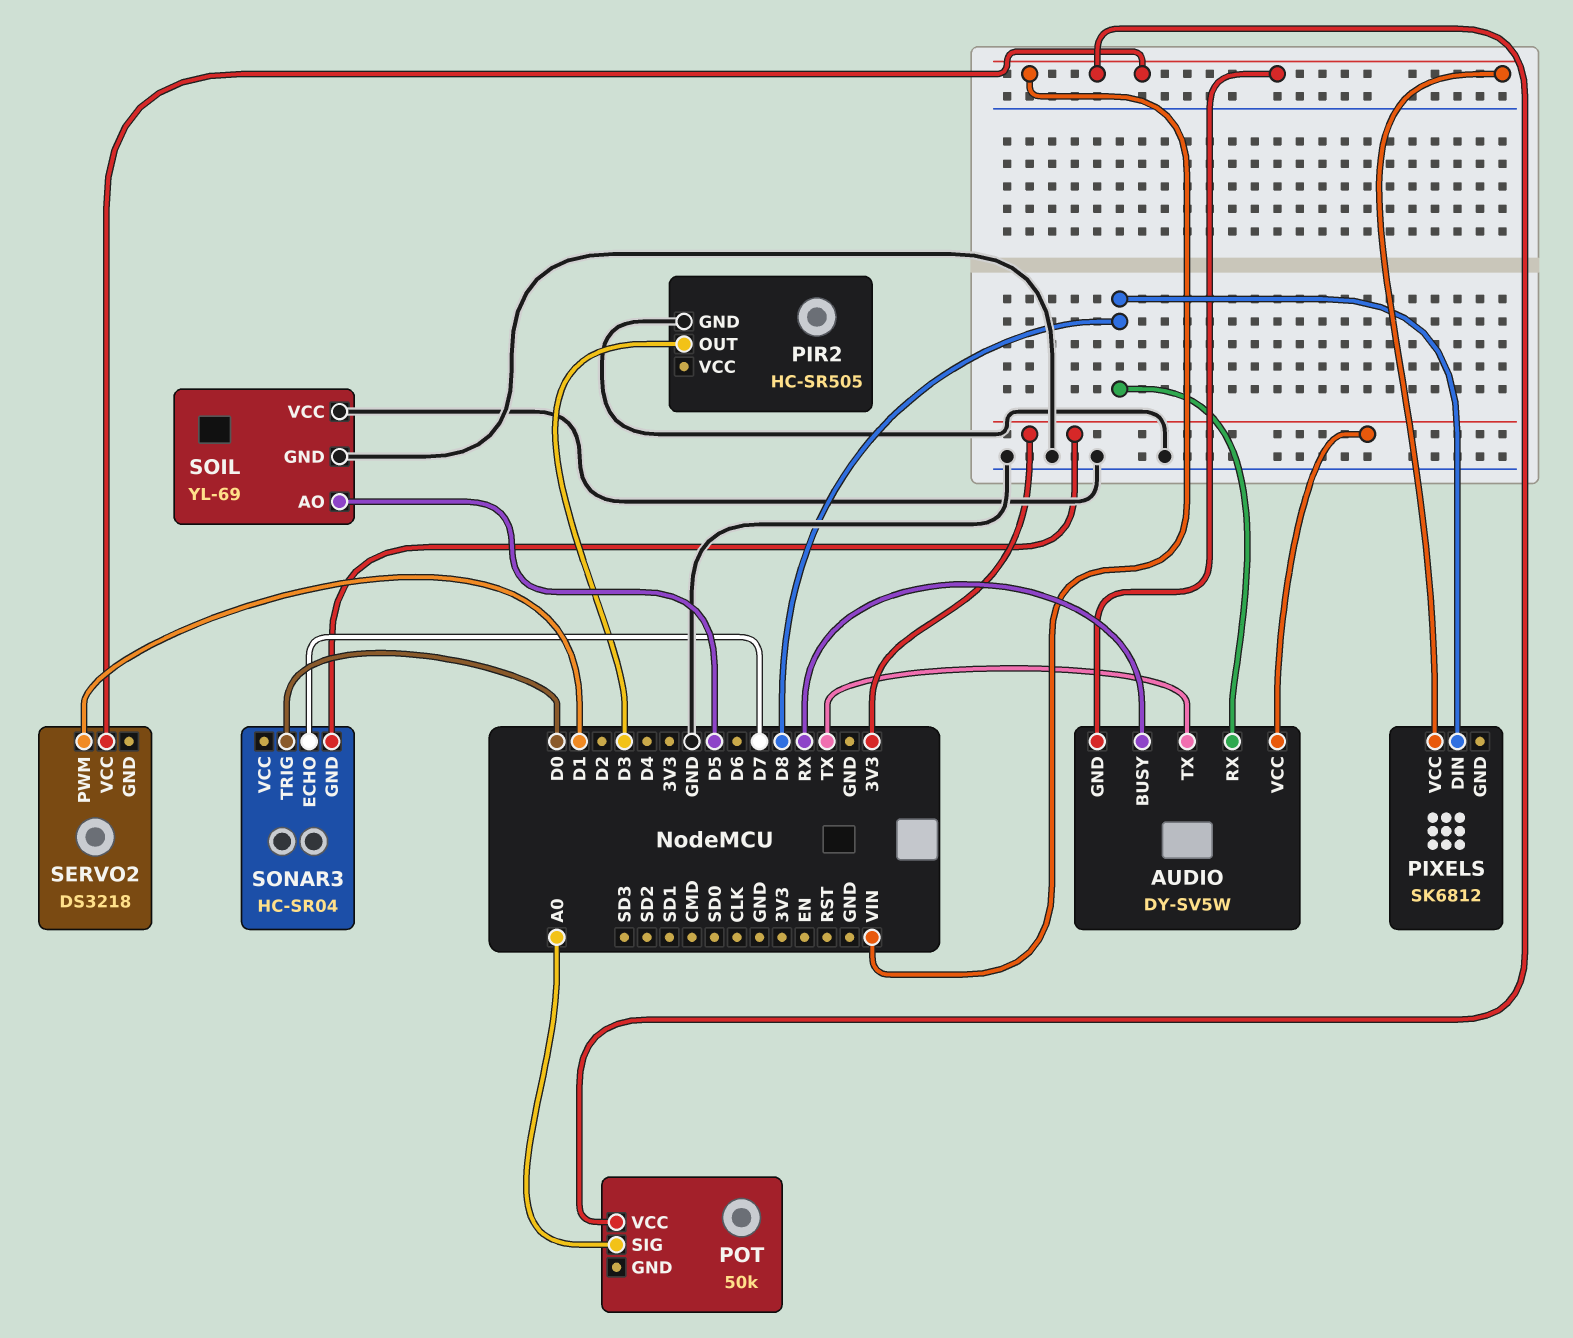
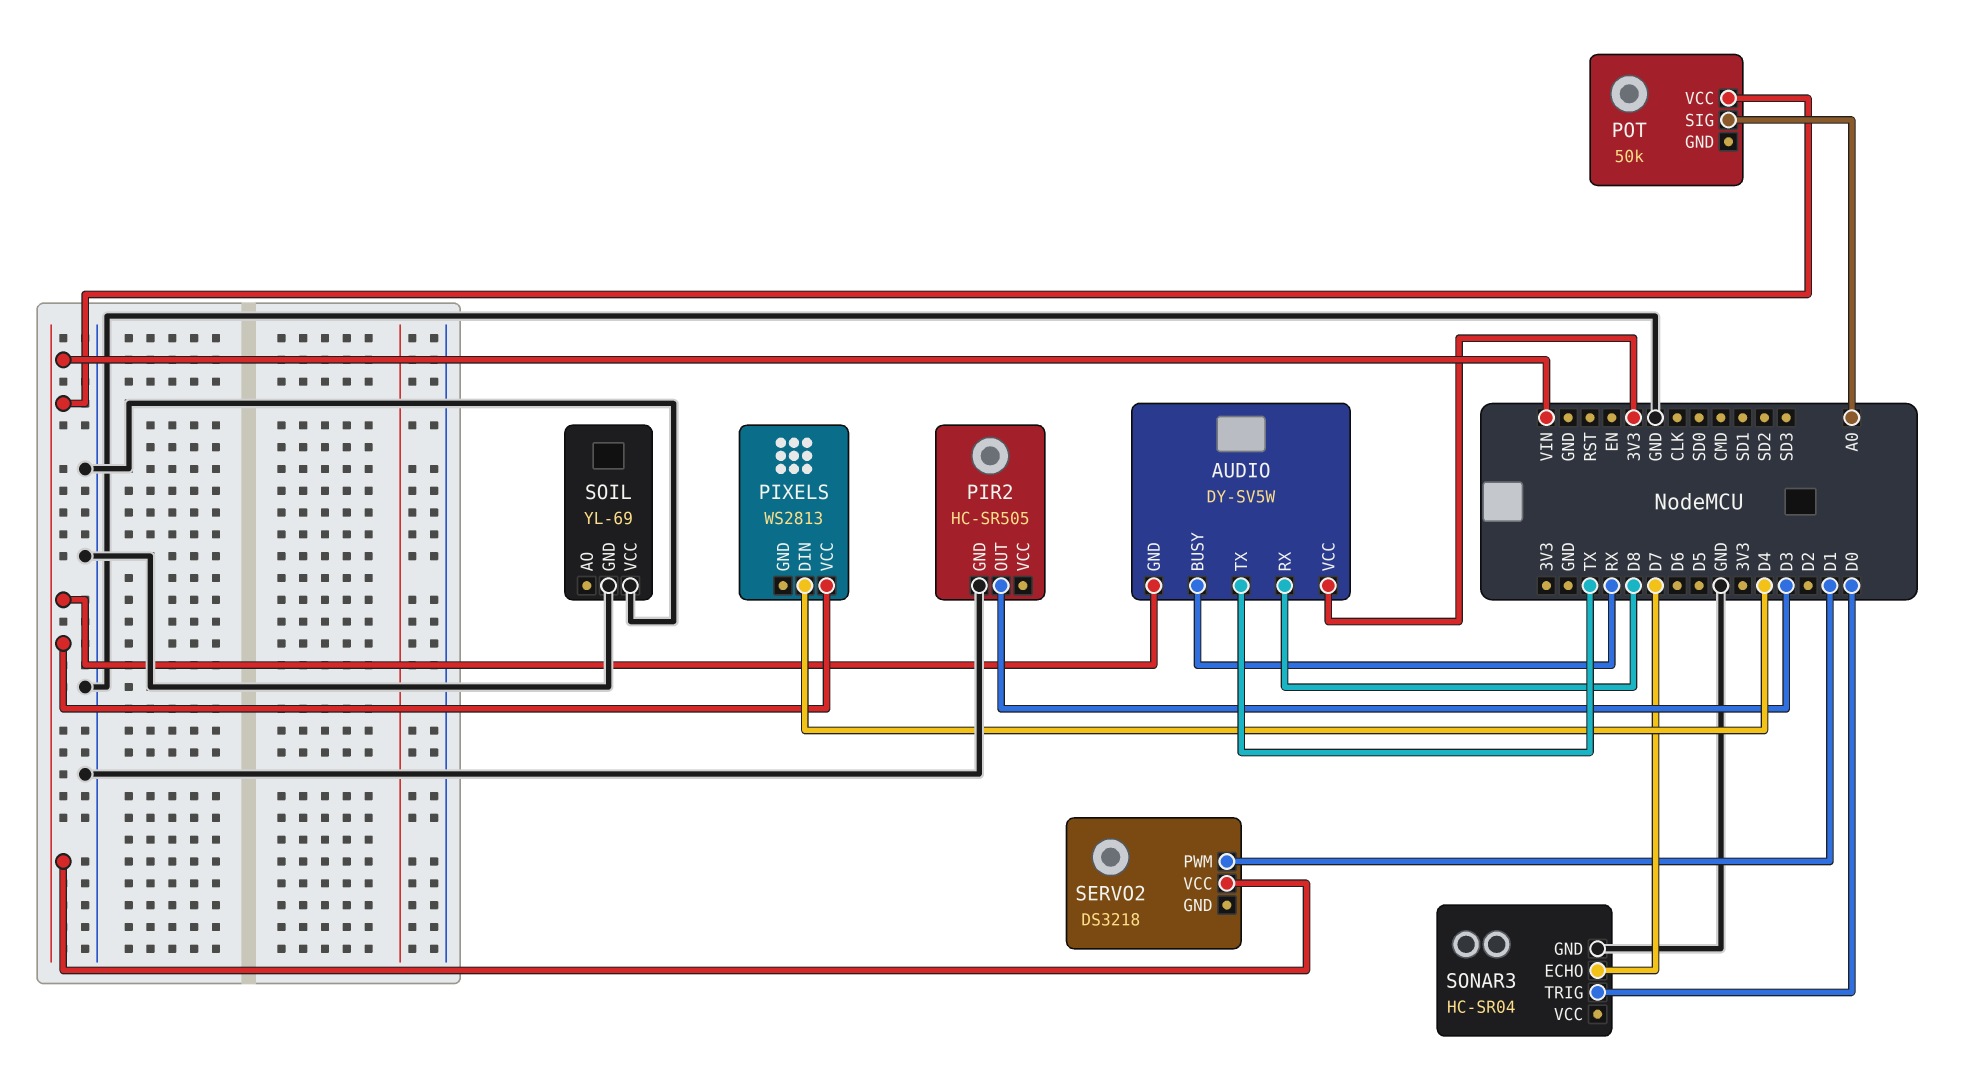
PIXELS: SK6812 -> WS2813
PIXELS pin DIN: D8 -> D4
SOIL pin AO: D5 -> none
SONAR3 pin GND: 3V3 -> GND

